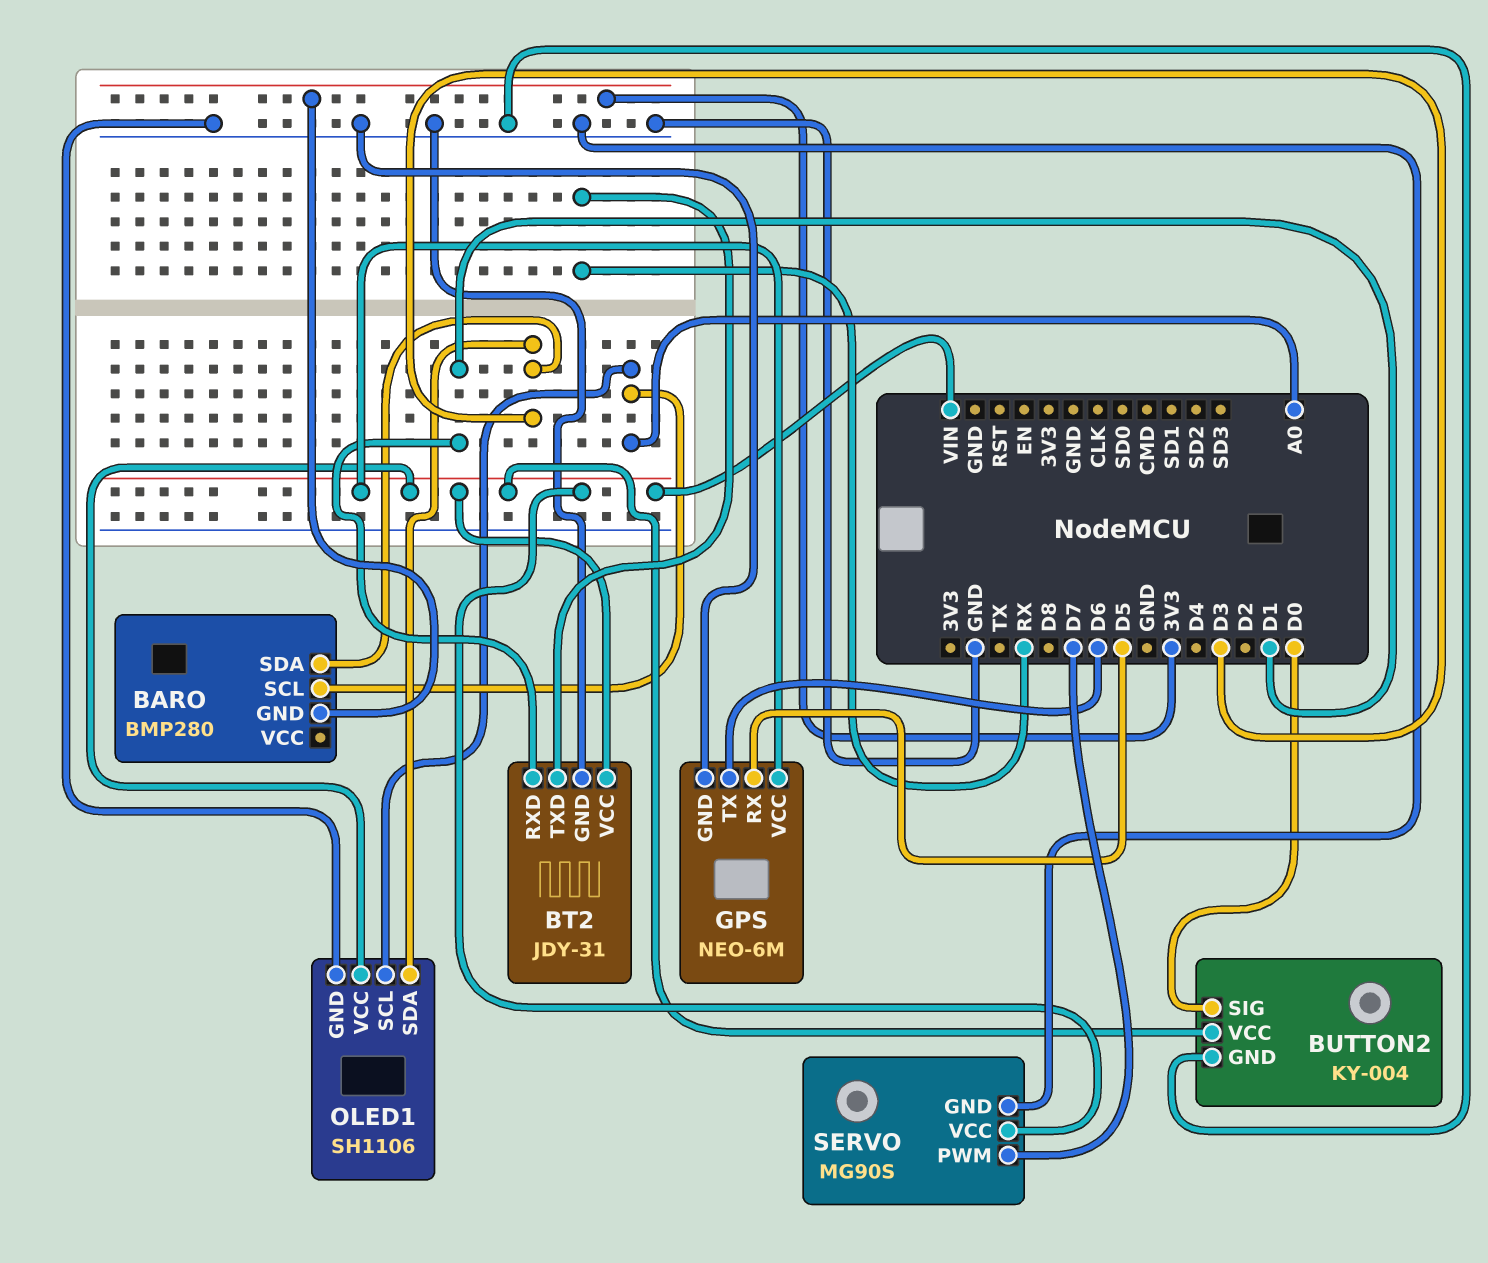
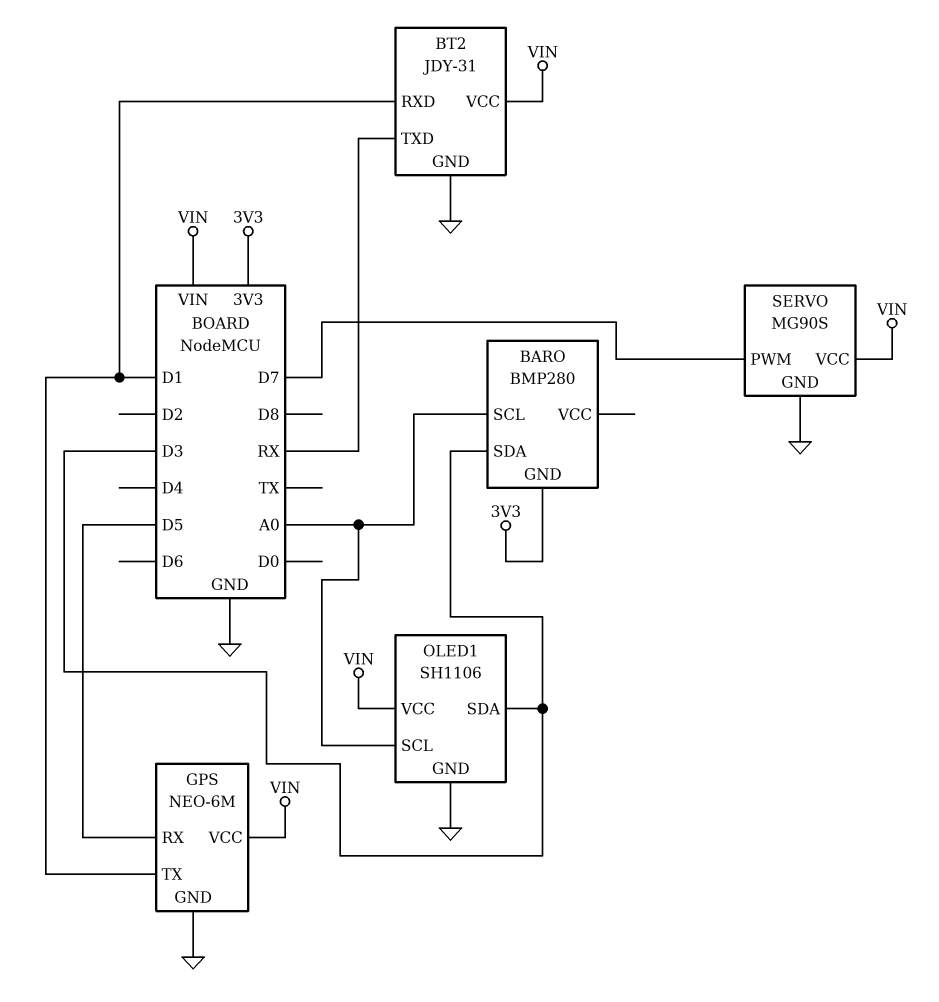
BUTTON2: KY-004 -> none
BUTTON2 pin GND: GND -> none
BUTTON2 pin SIG: D0 -> none
BUTTON2 pin VCC: VIN -> none
GPS pin TX: D6 -> D1

